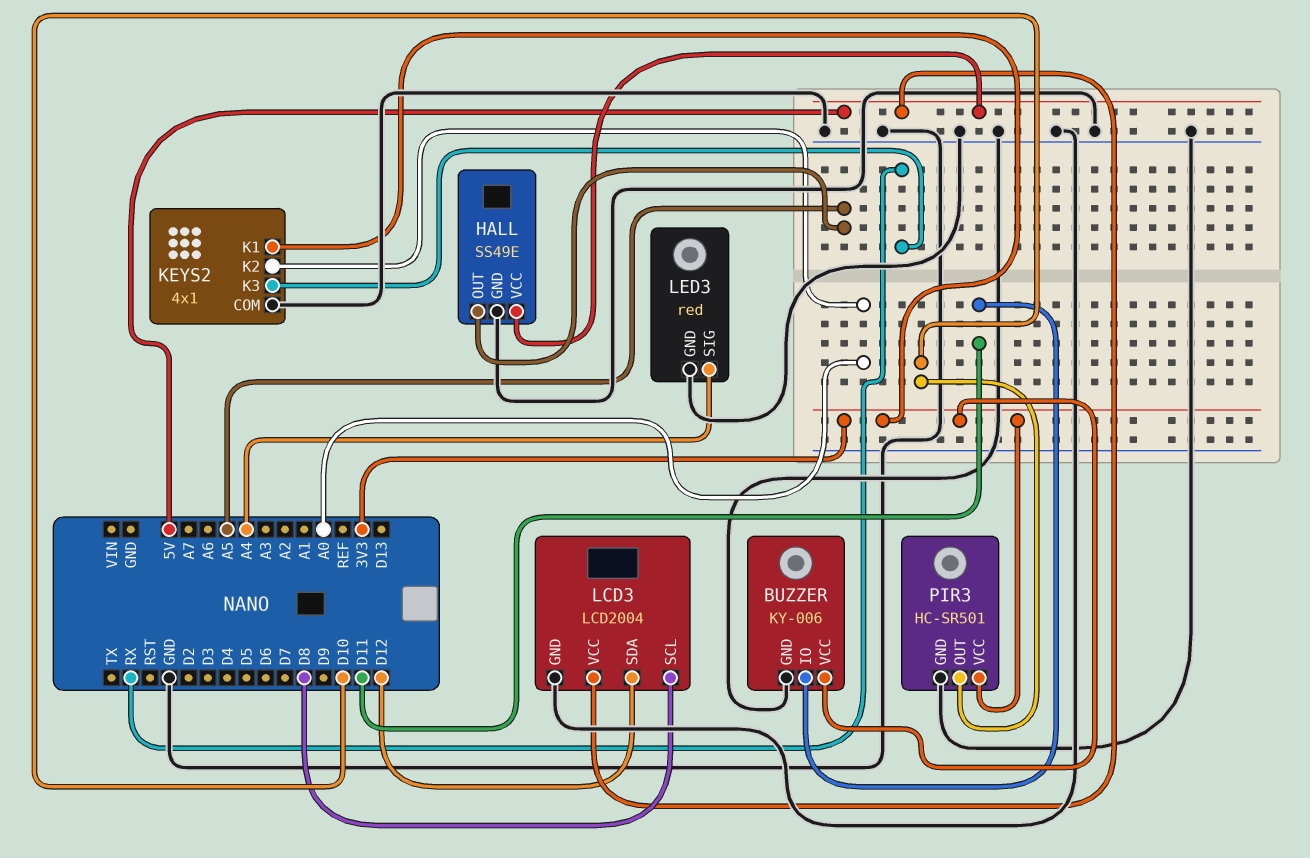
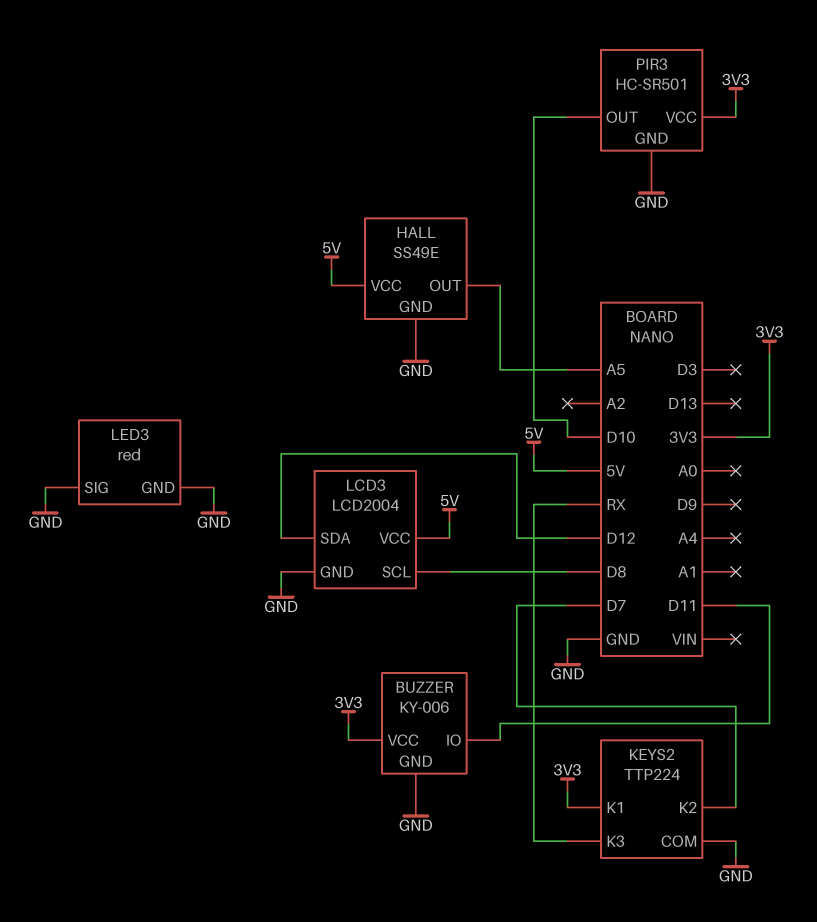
KEYS2: 4x1 -> TTP224
KEYS2 pin K2: A0 -> D7
LED3 pin SIG: A4 -> GND

